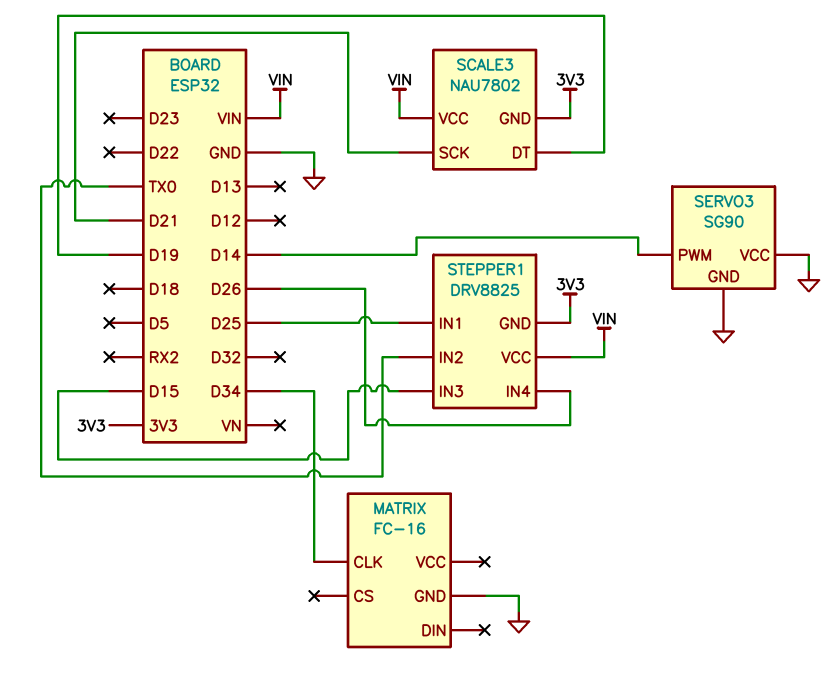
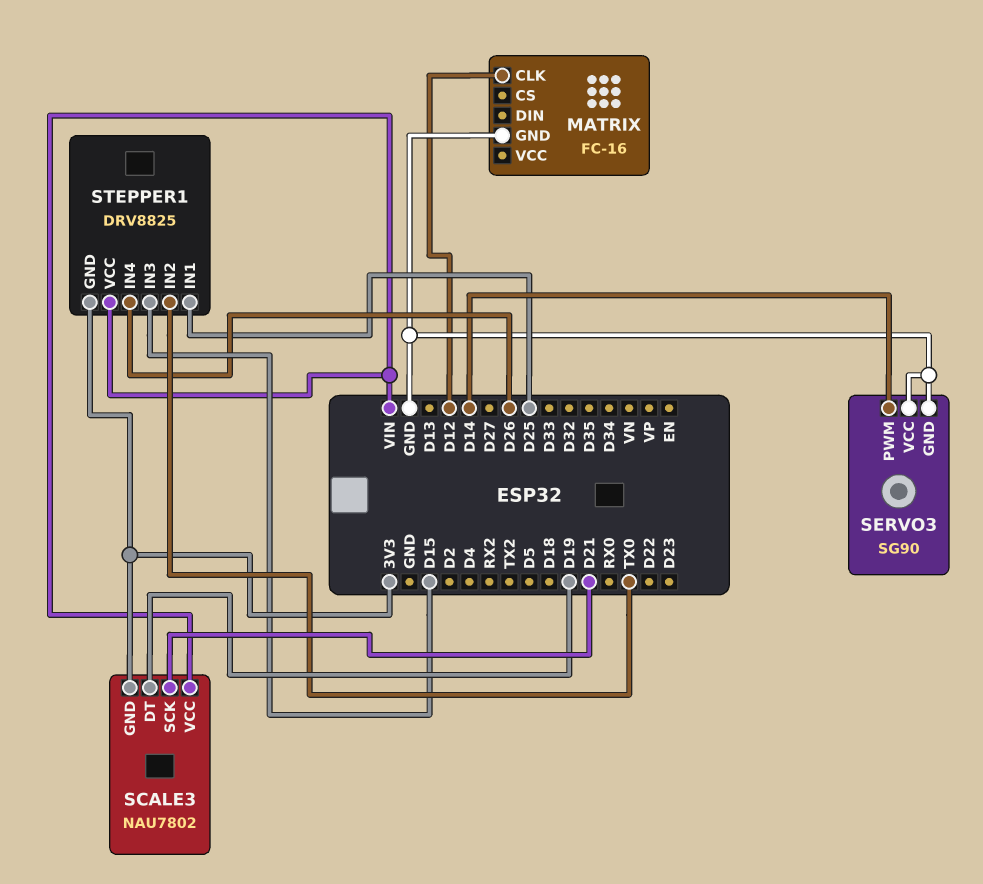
MATRIX pin CLK: D34 -> D12

